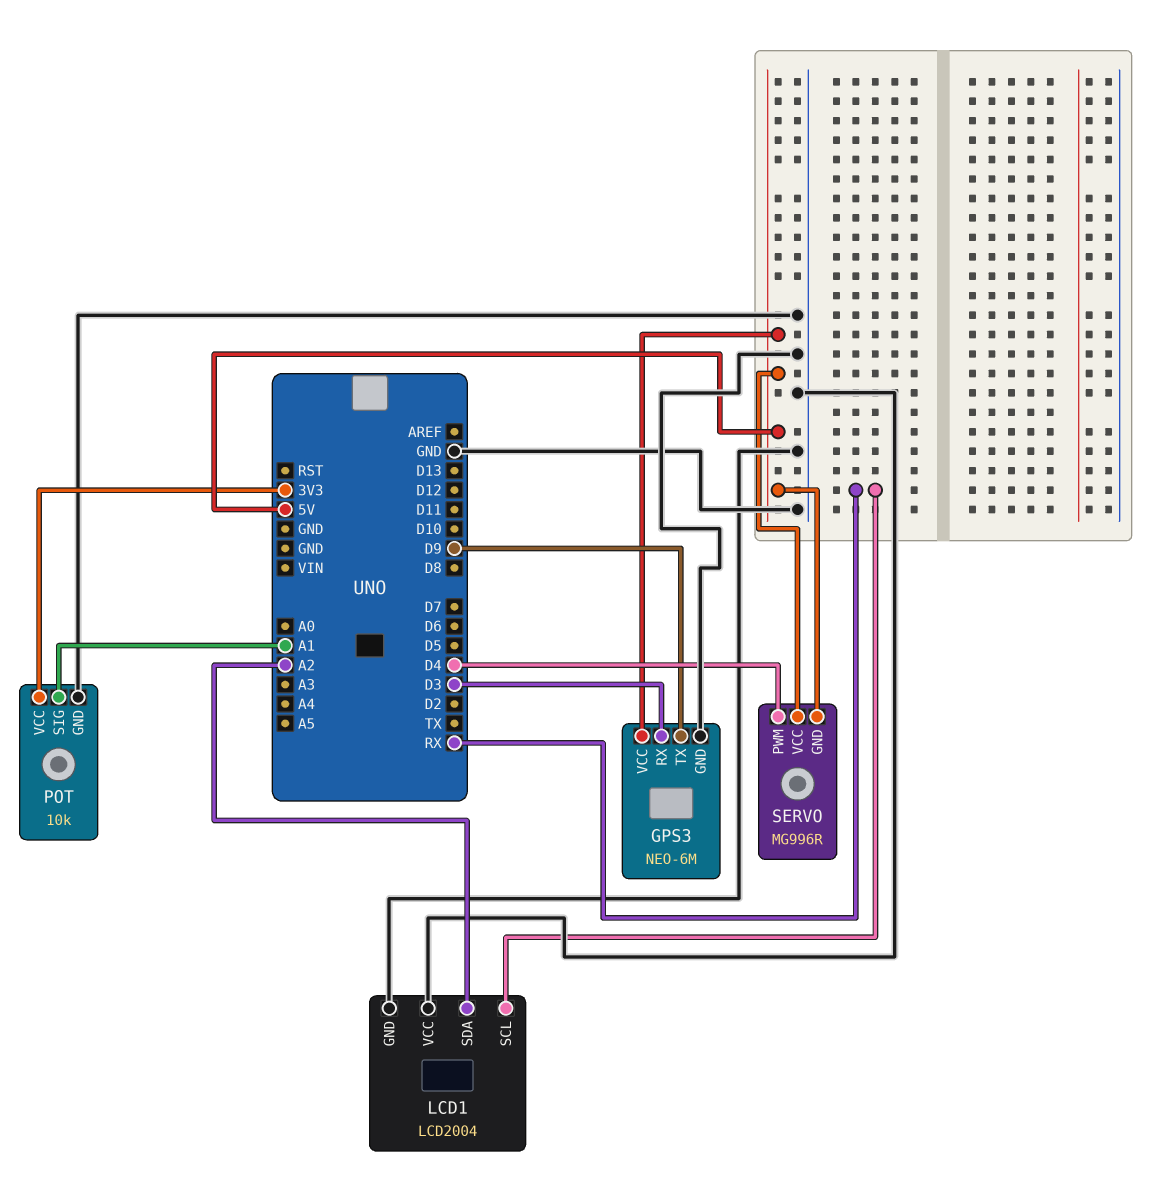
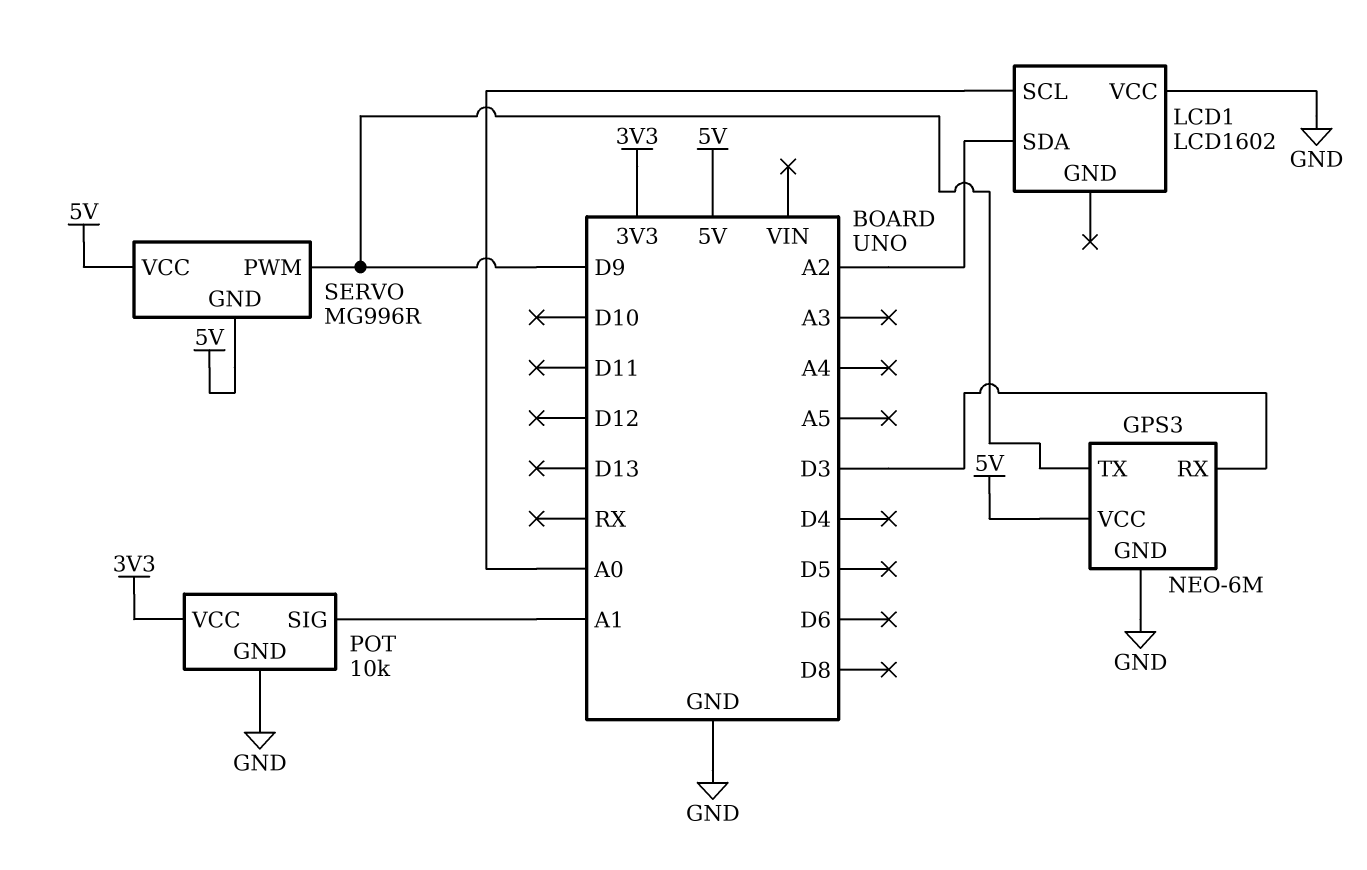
LCD1: LCD2004 -> LCD1602
LCD1 pin GND: GND -> none
LCD1 pin SCL: RX -> A0
SERVO pin PWM: D4 -> D9

